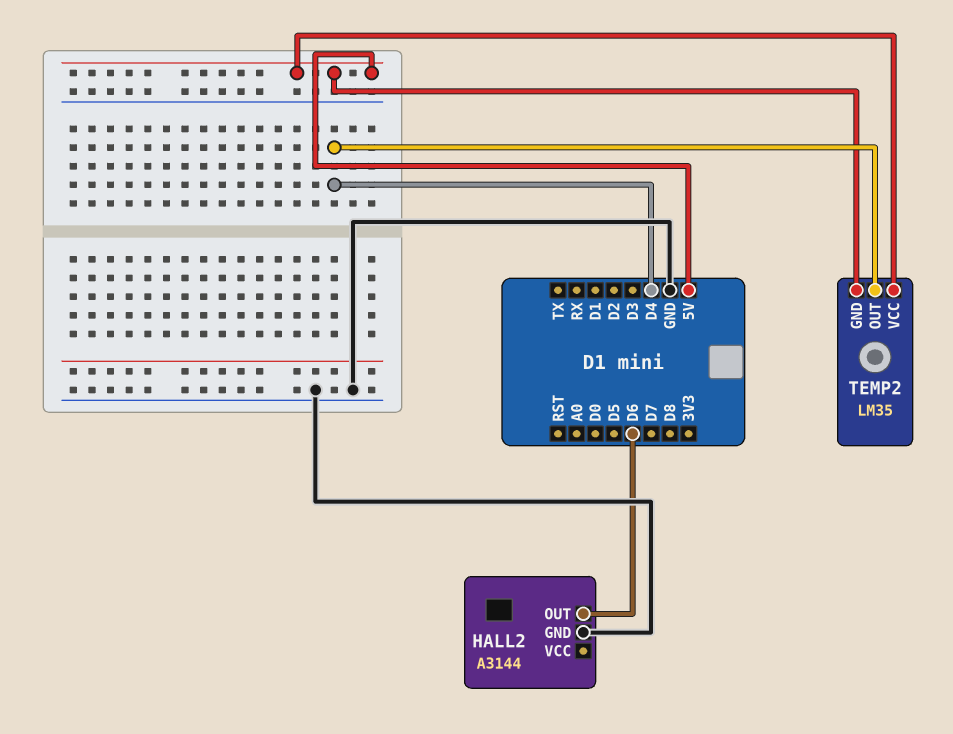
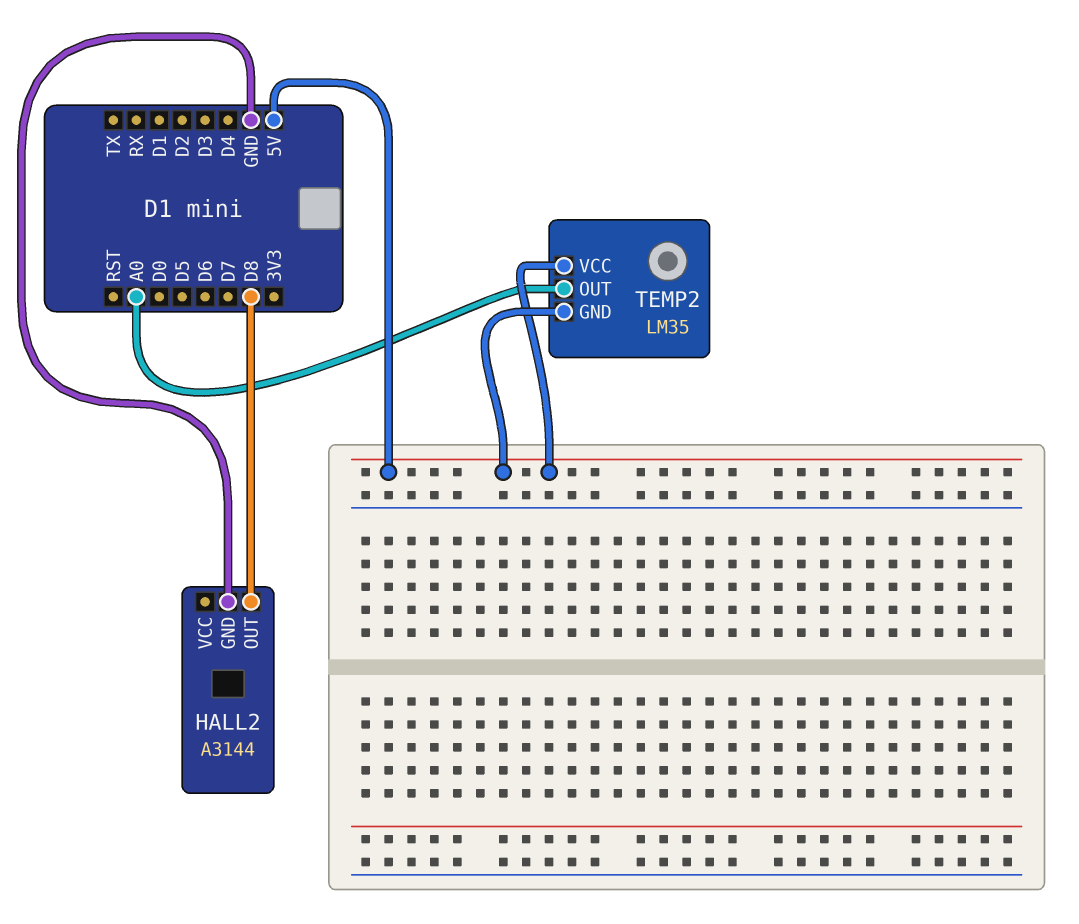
HALL2 pin OUT: D6 -> D8
TEMP2 pin OUT: D4 -> A0

